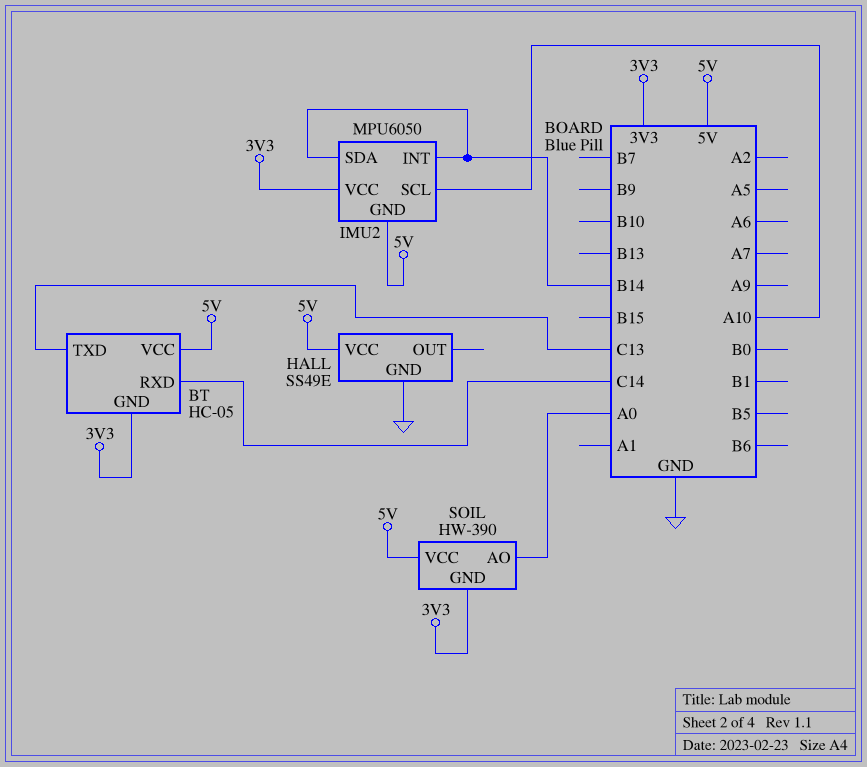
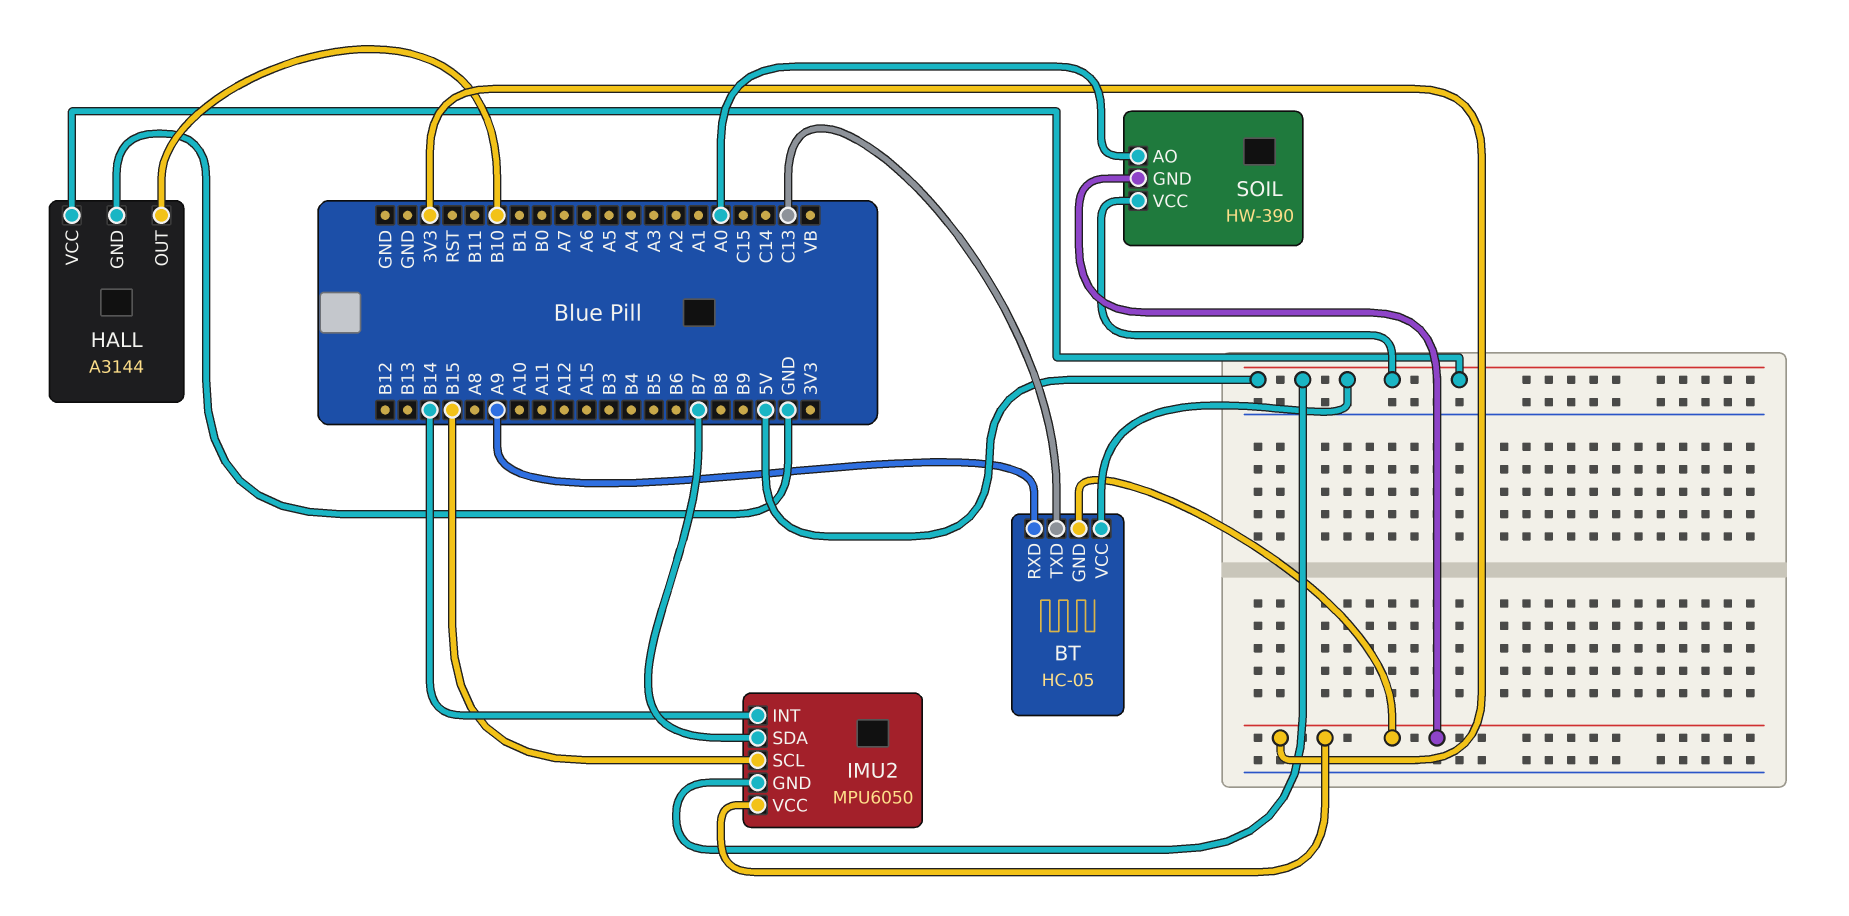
BT pin RXD: C14 -> A9
HALL: SS49E -> A3144
HALL pin OUT: none -> B10
IMU2 pin SCL: A10 -> B15
IMU2 pin SDA: B14 -> B7

